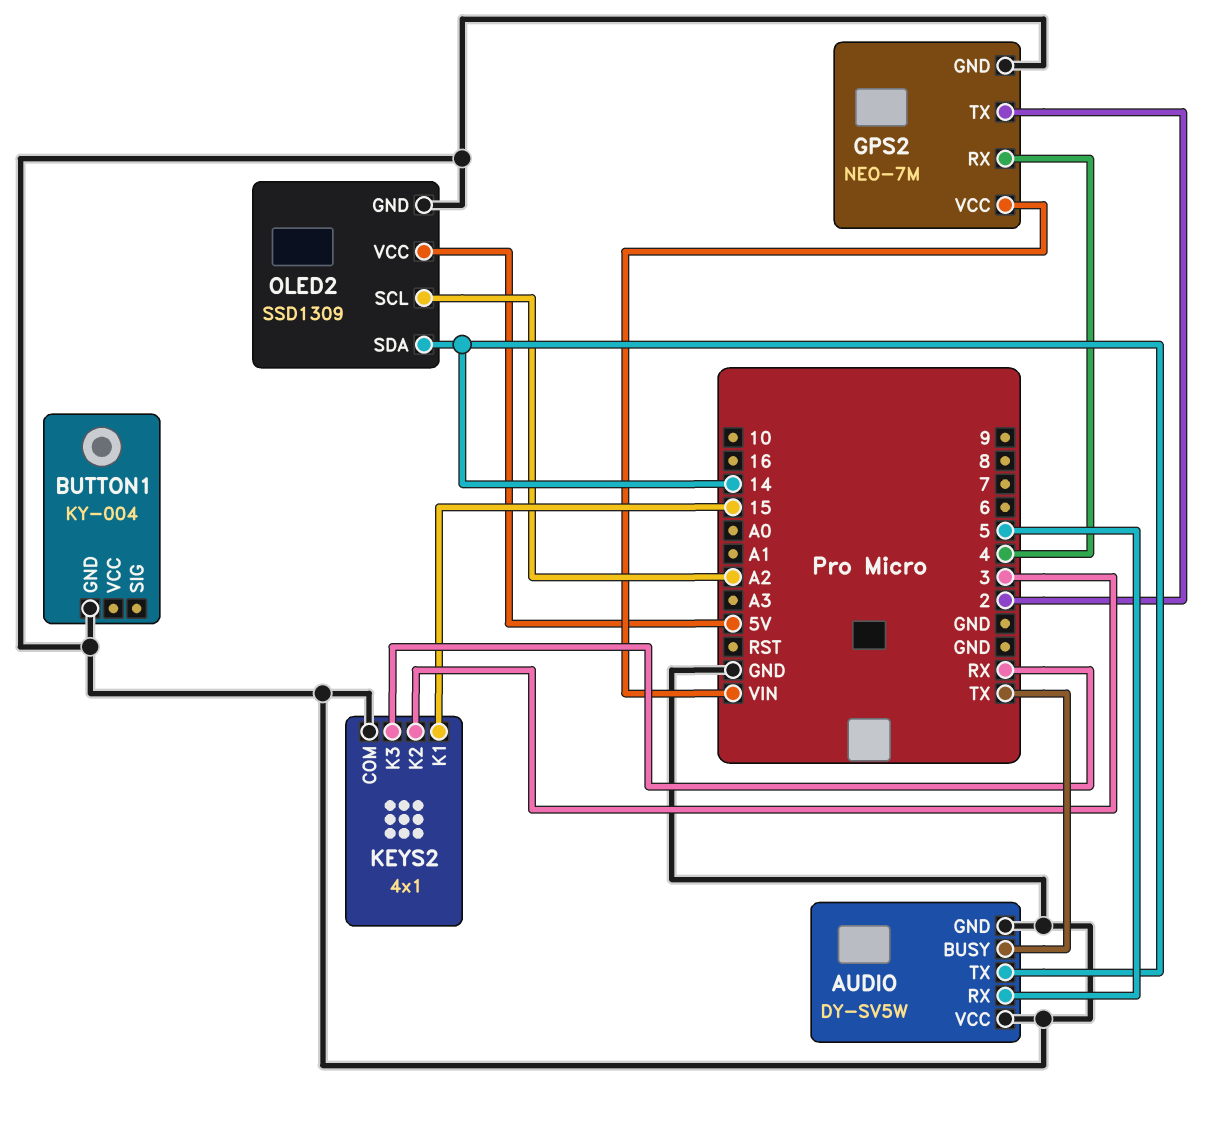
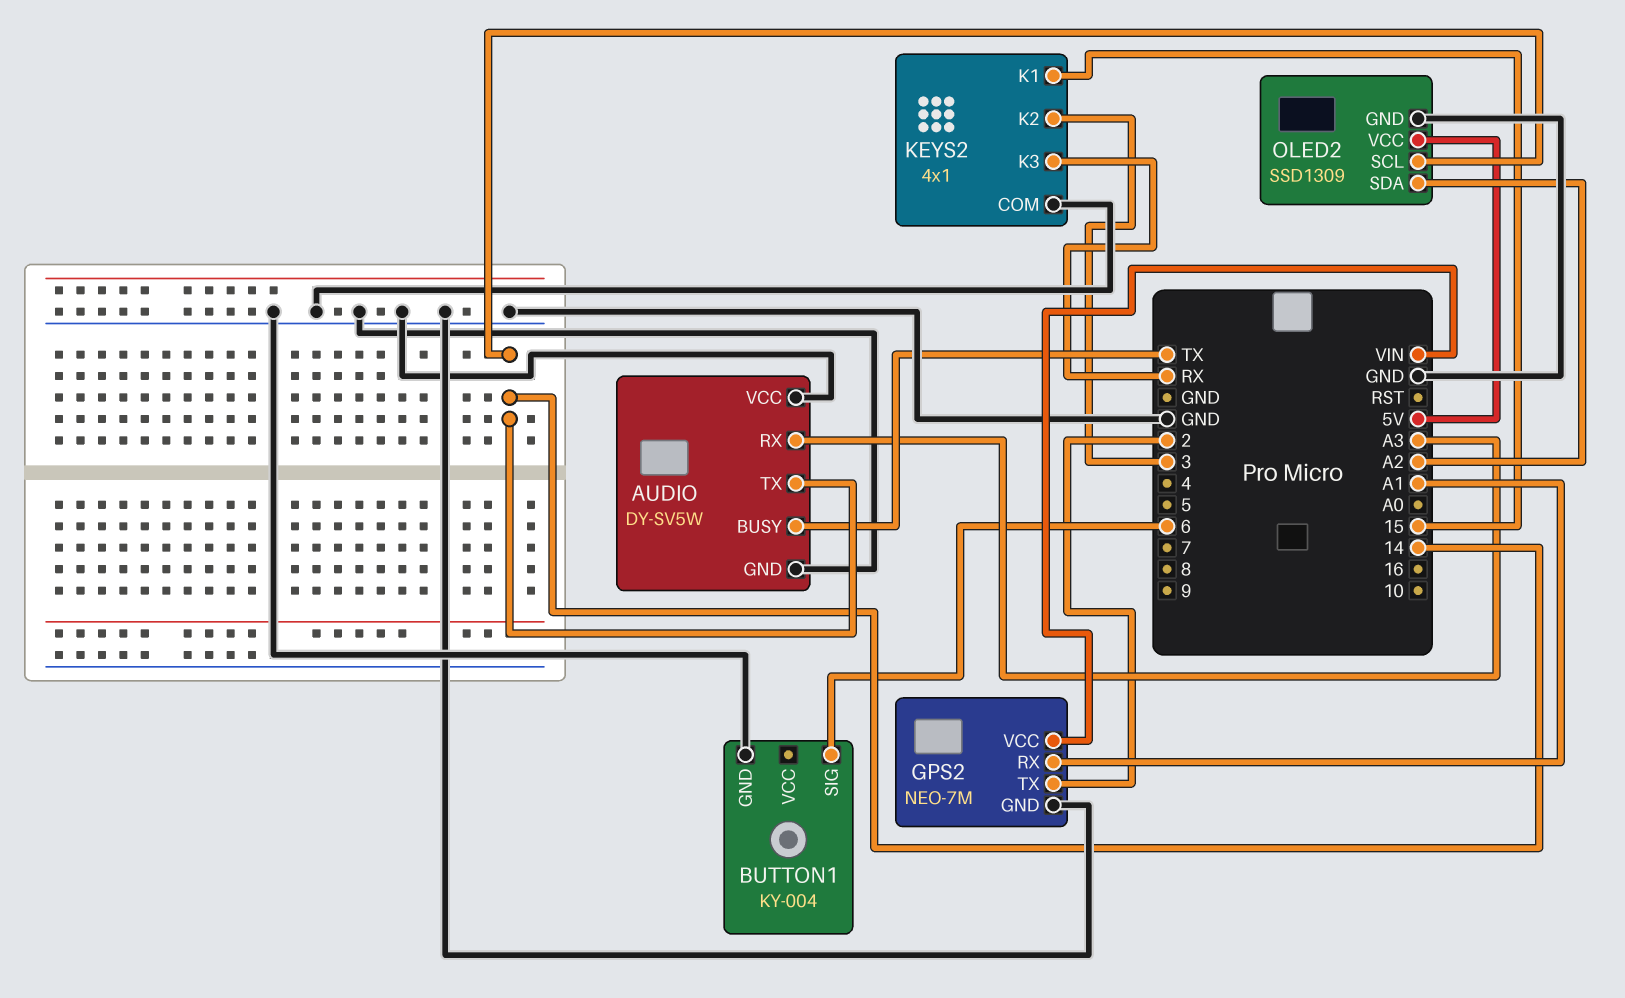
AUDIO pin RX: 5 -> A3
BUTTON1 pin SIG: none -> 6
GPS2 pin RX: 4 -> A1
OLED2 pin SCL: A2 -> 14
OLED2 pin SDA: 14 -> A2

